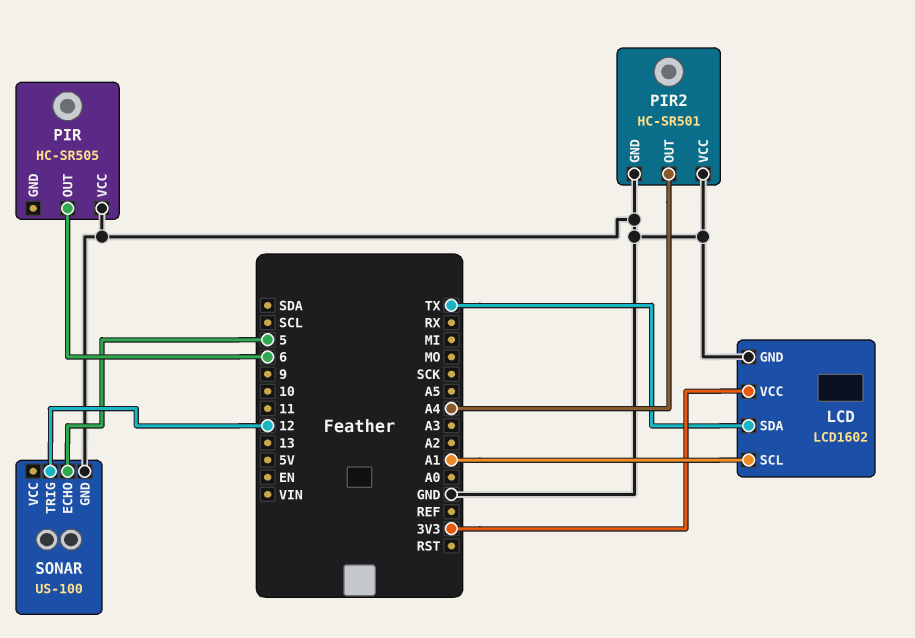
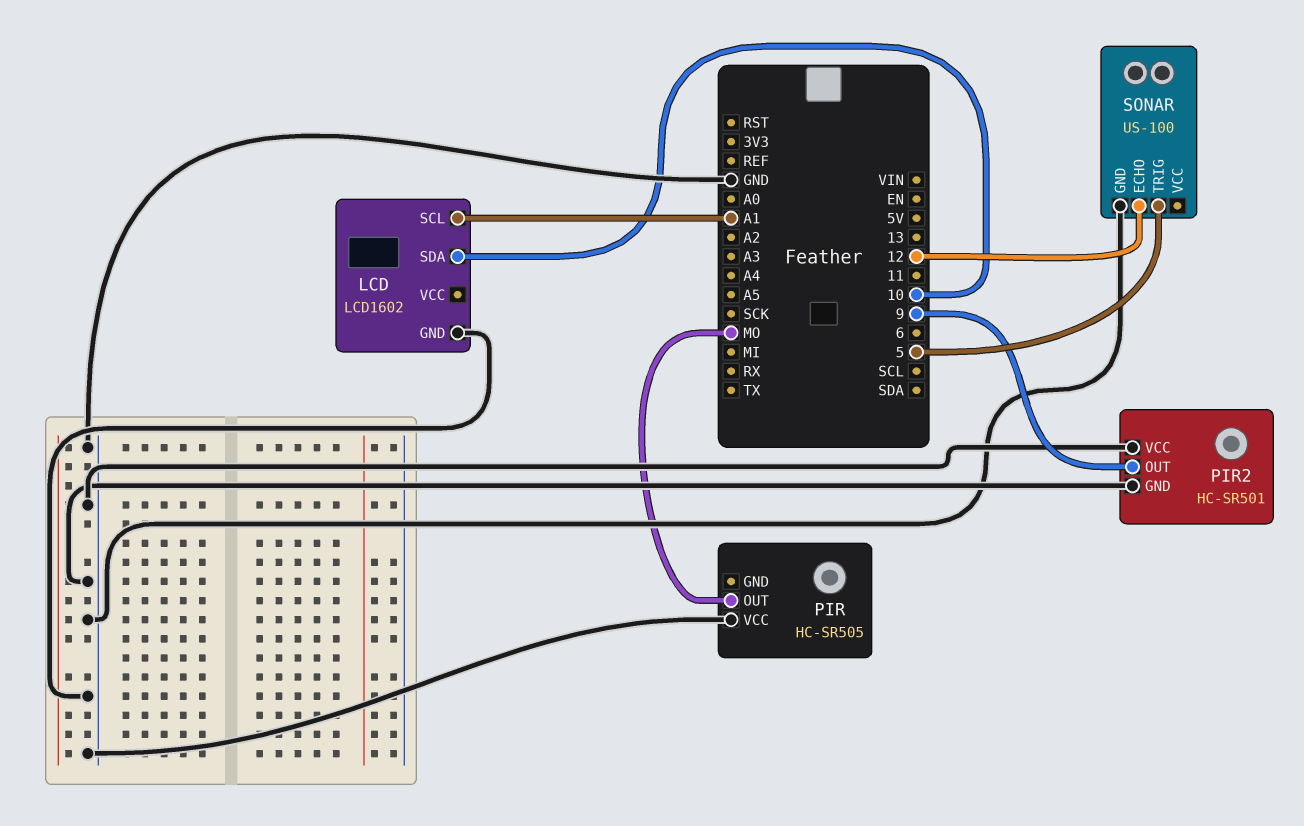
LCD pin SDA: TX -> 10
LCD pin VCC: 3V3 -> none
PIR pin OUT: 6 -> MO
PIR2 pin OUT: A4 -> 9
SONAR pin ECHO: 5 -> 12
SONAR pin TRIG: 12 -> 5

